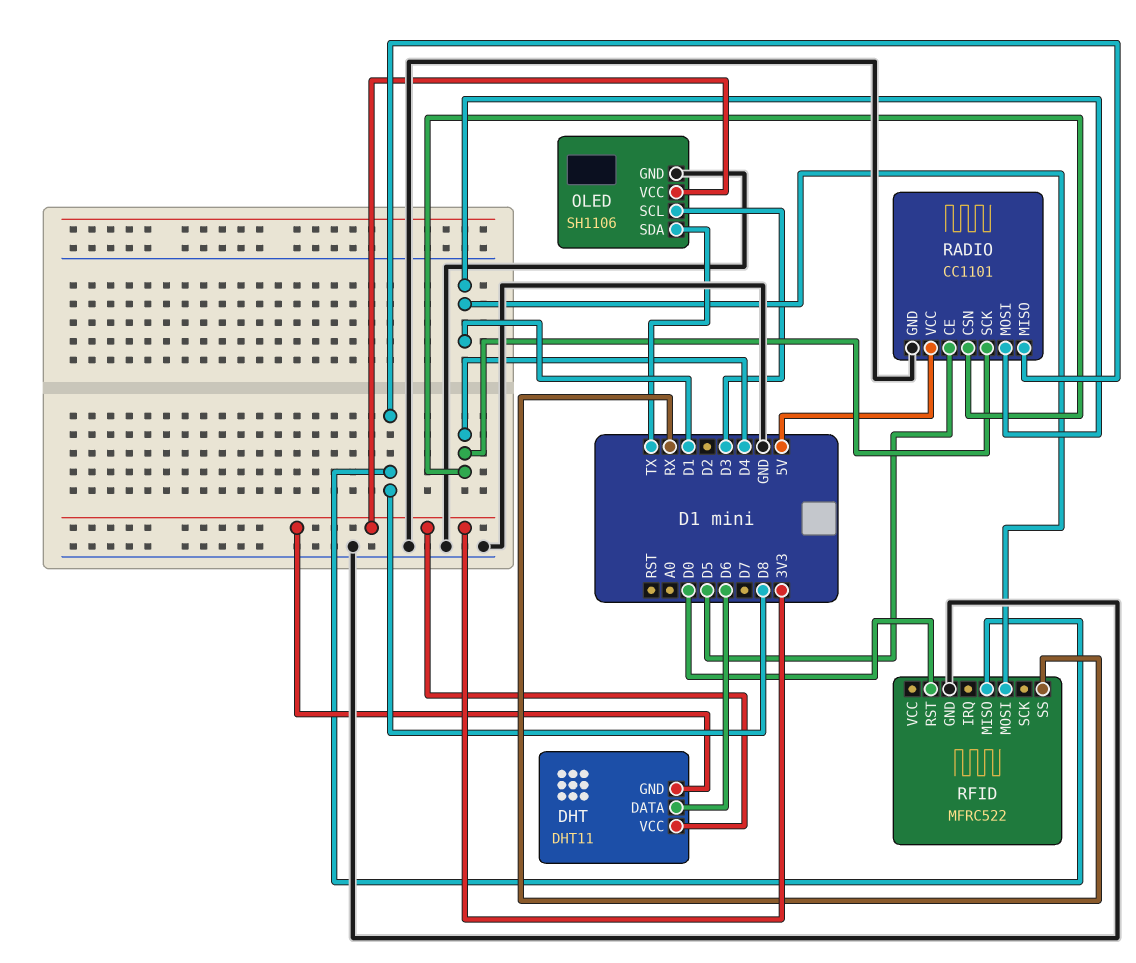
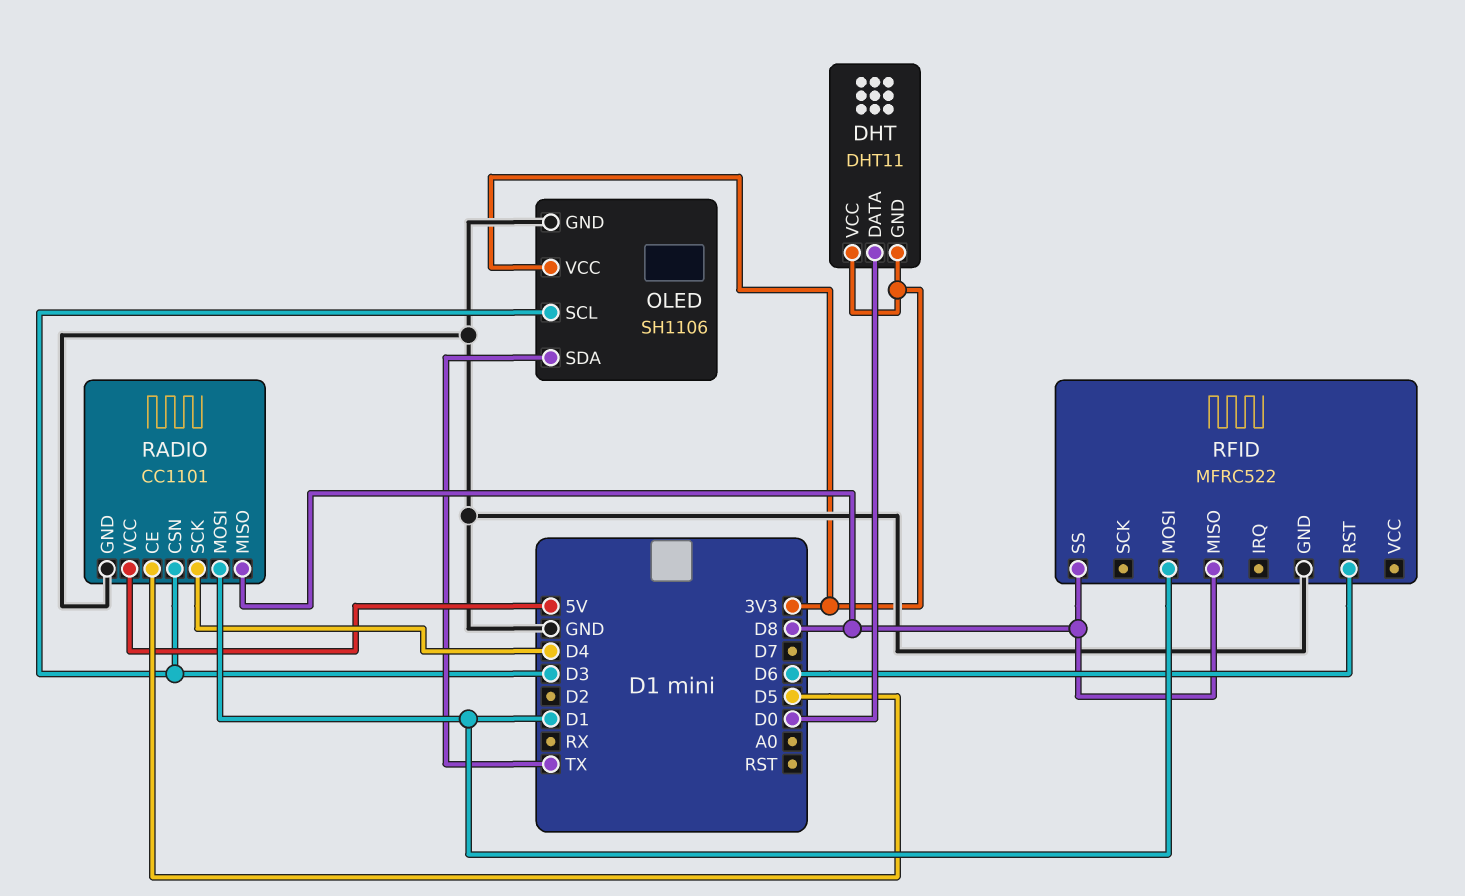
DHT pin DATA: D6 -> D0
RADIO pin CSN: D4 -> D3
RFID pin RST: D0 -> D6
RFID pin SS: RX -> D8

